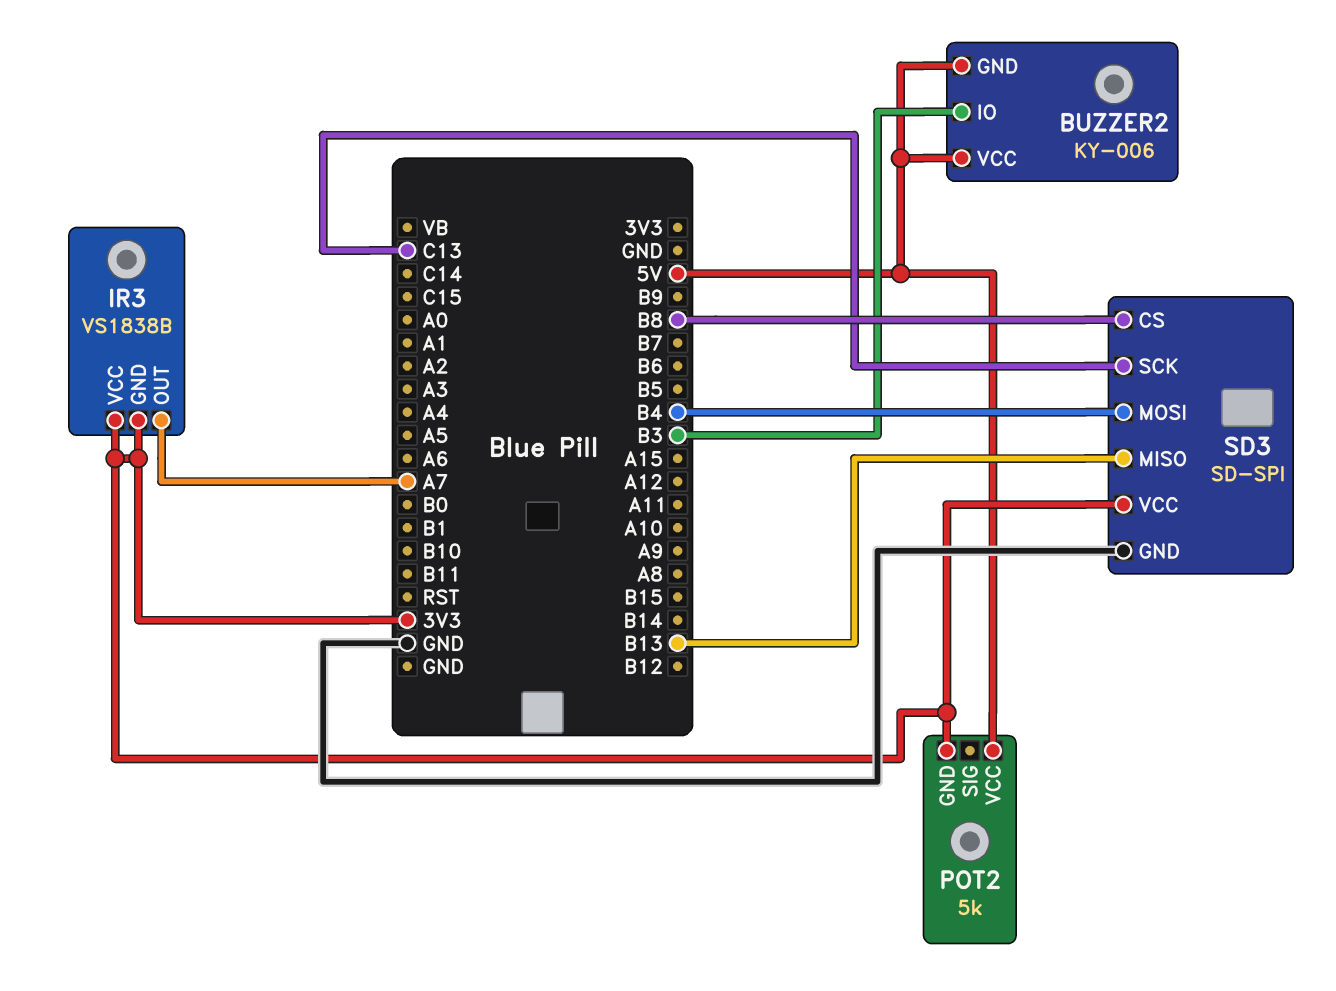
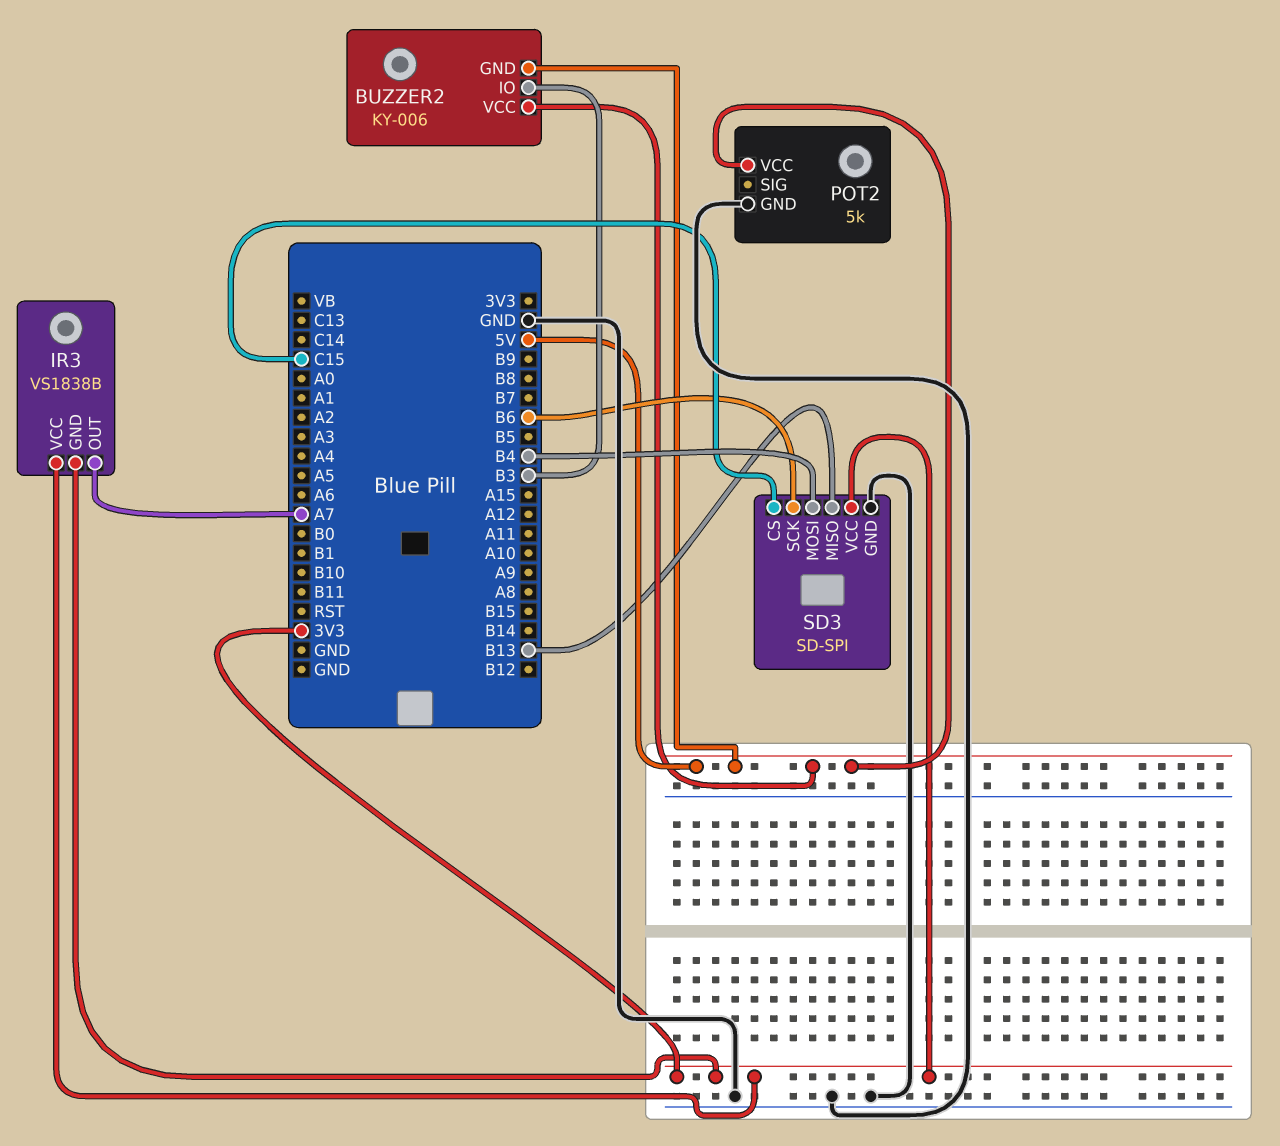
POT2 pin GND: 3V3 -> GND
SD3 pin CS: B8 -> C15
SD3 pin SCK: C13 -> B6

